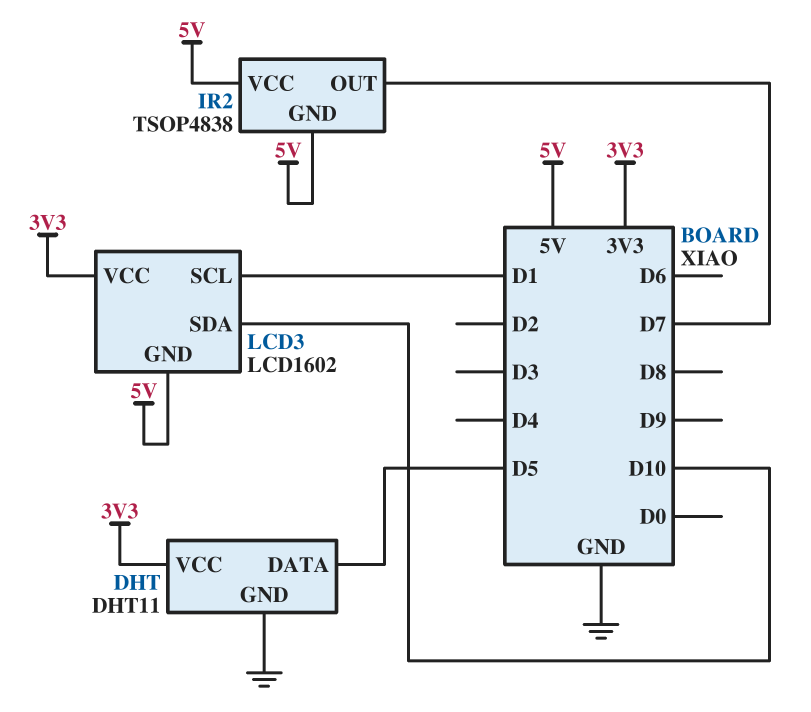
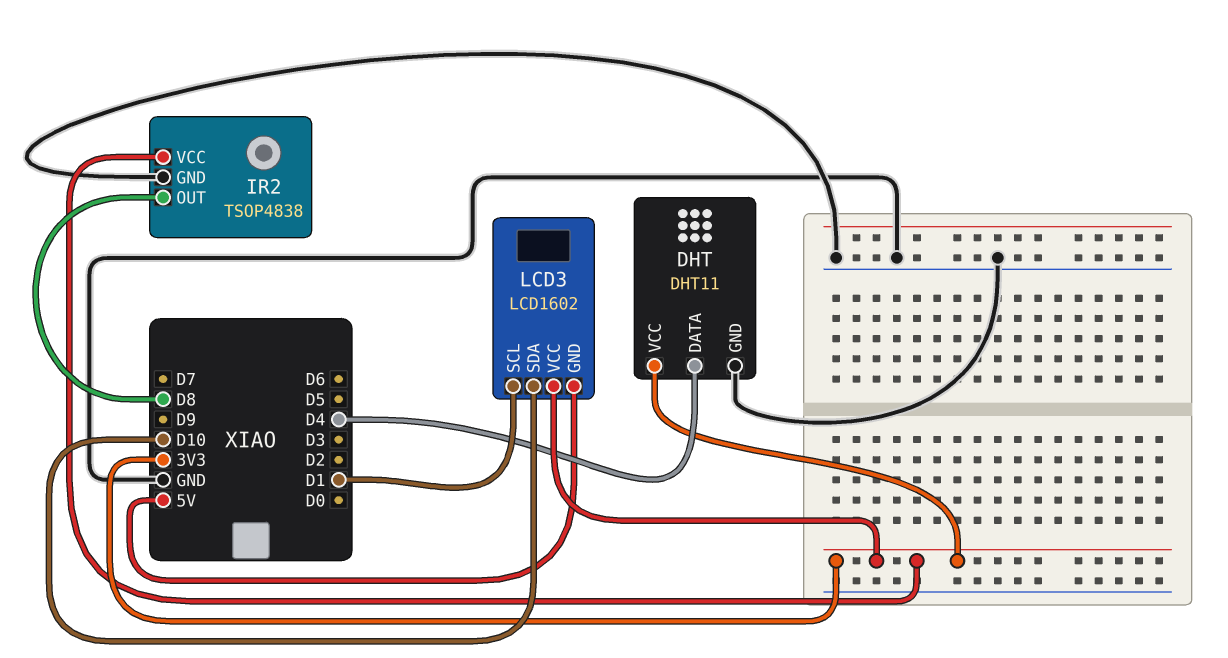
DHT pin DATA: D5 -> D4
IR2 pin GND: 5V -> GND
IR2 pin OUT: D7 -> D8
IR2 pin VCC: 5V -> 3V3

